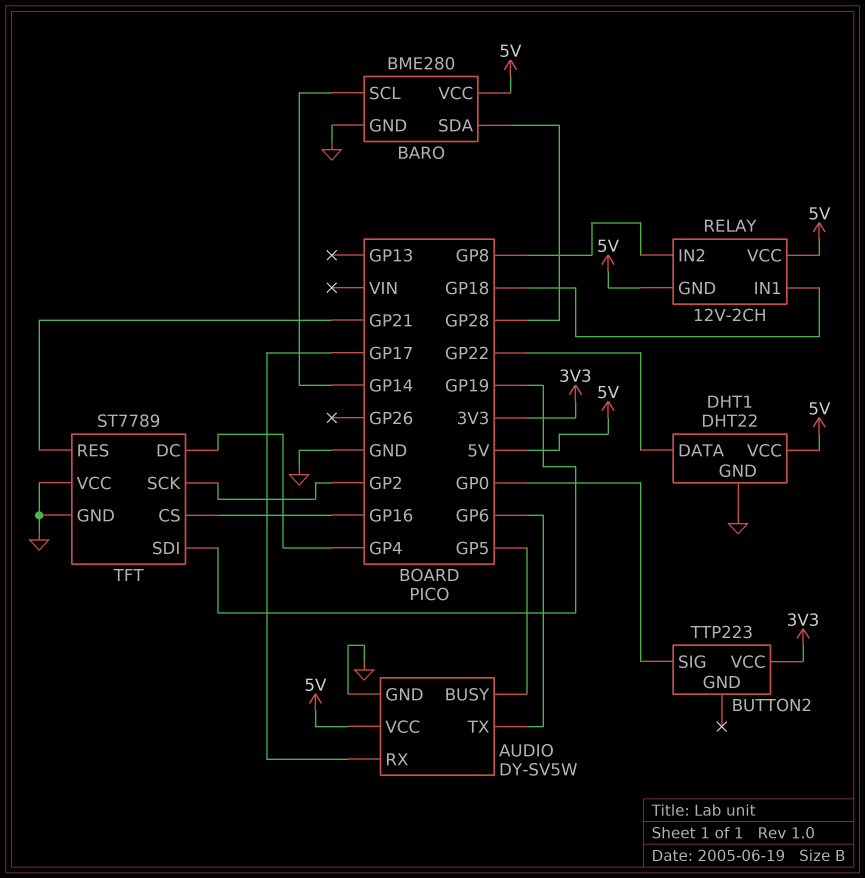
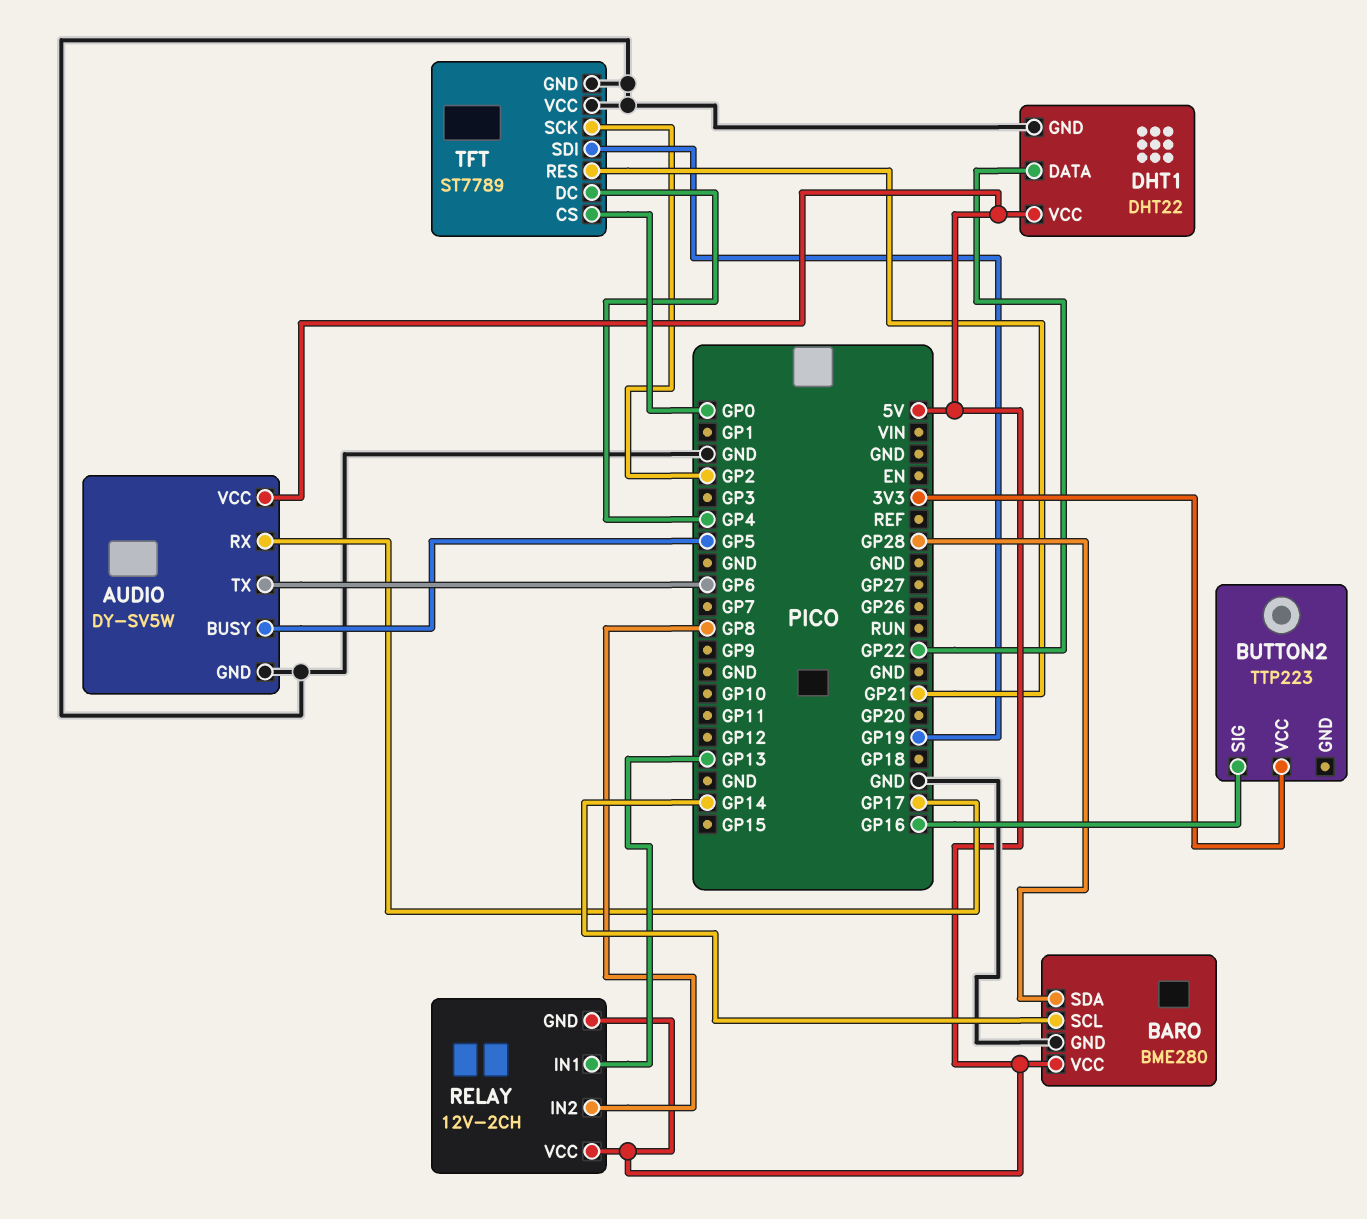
BUTTON2 pin SIG: GP0 -> GP16
RELAY pin IN1: GP18 -> GP13
TFT pin CS: GP16 -> GP0

